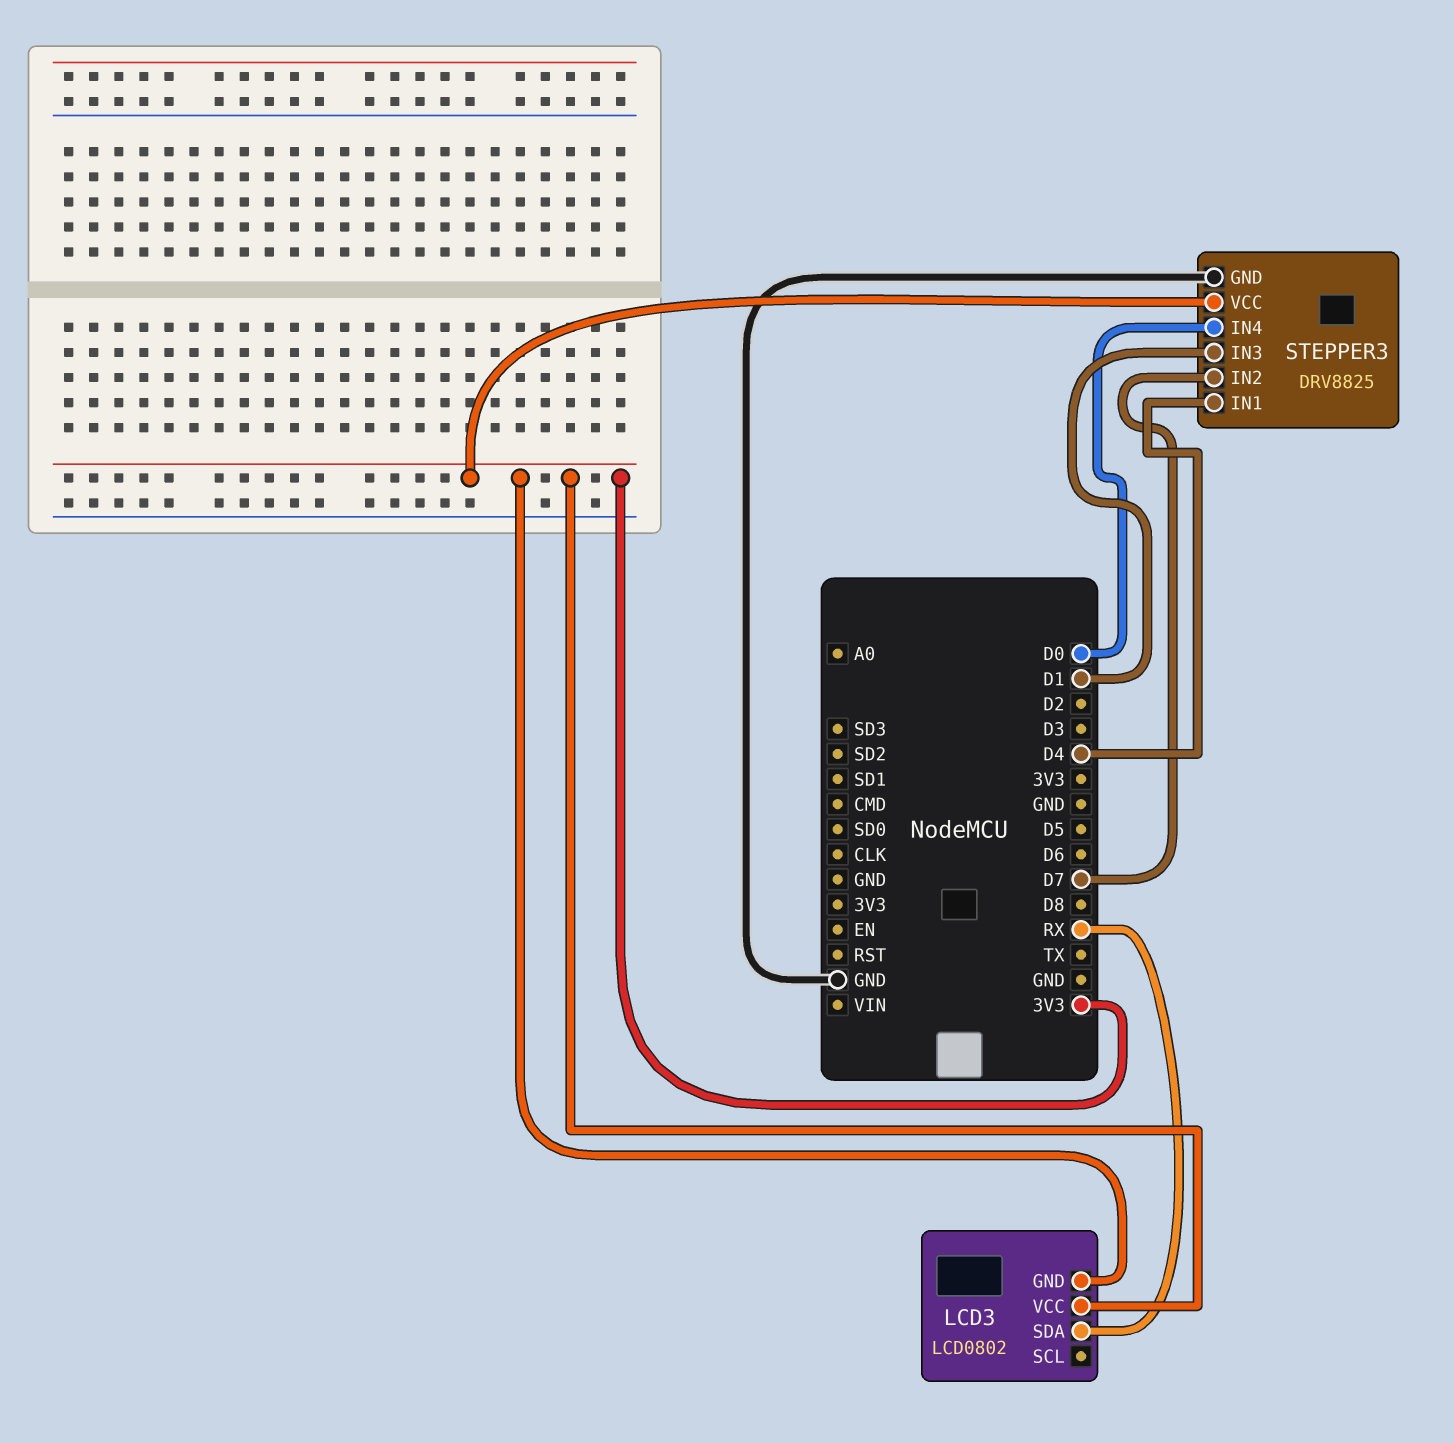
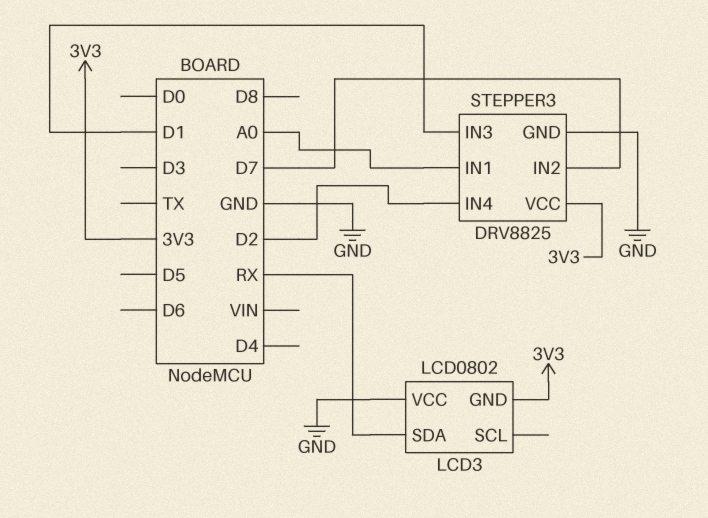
LCD3 pin VCC: 3V3 -> GND
STEPPER3 pin IN1: D4 -> A0
STEPPER3 pin IN4: D0 -> D2

